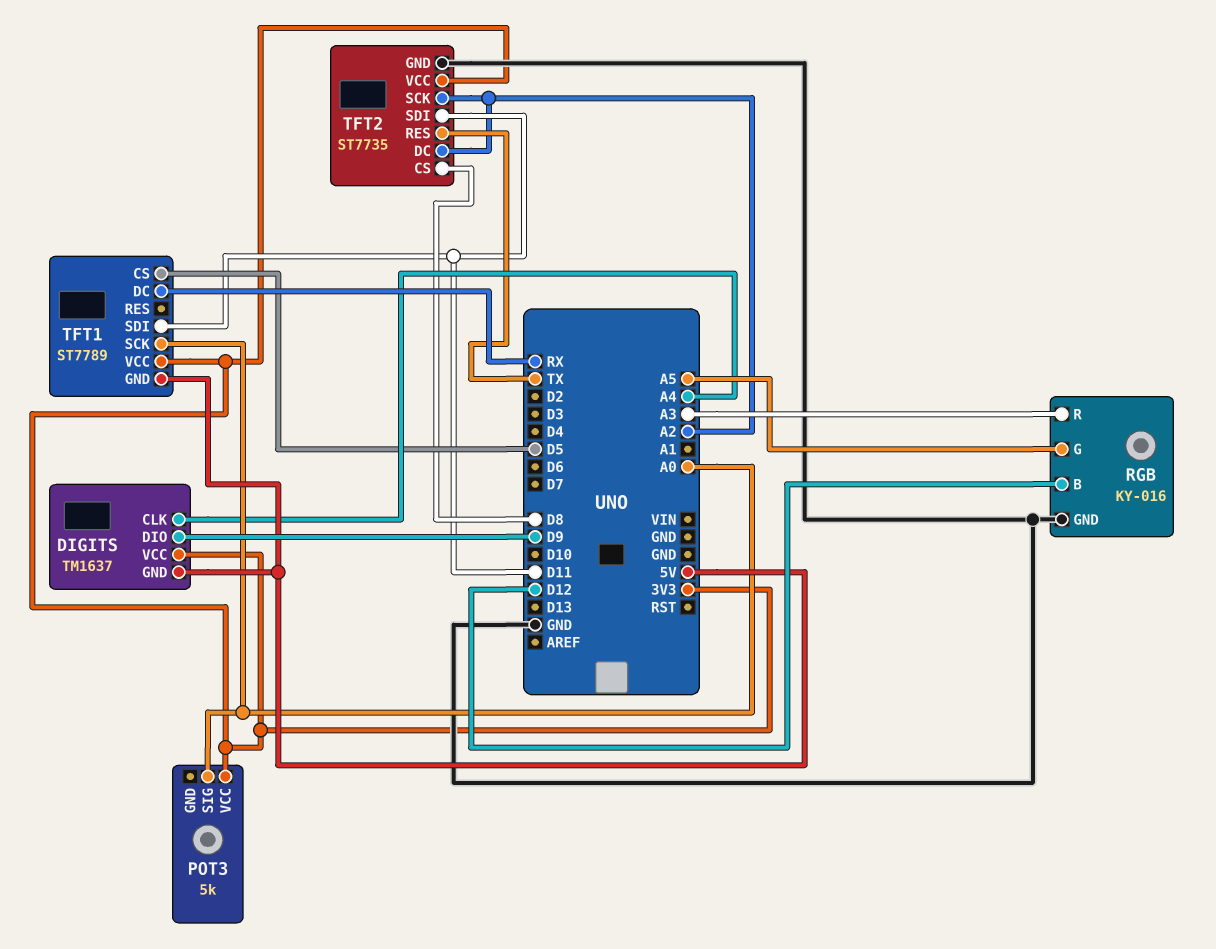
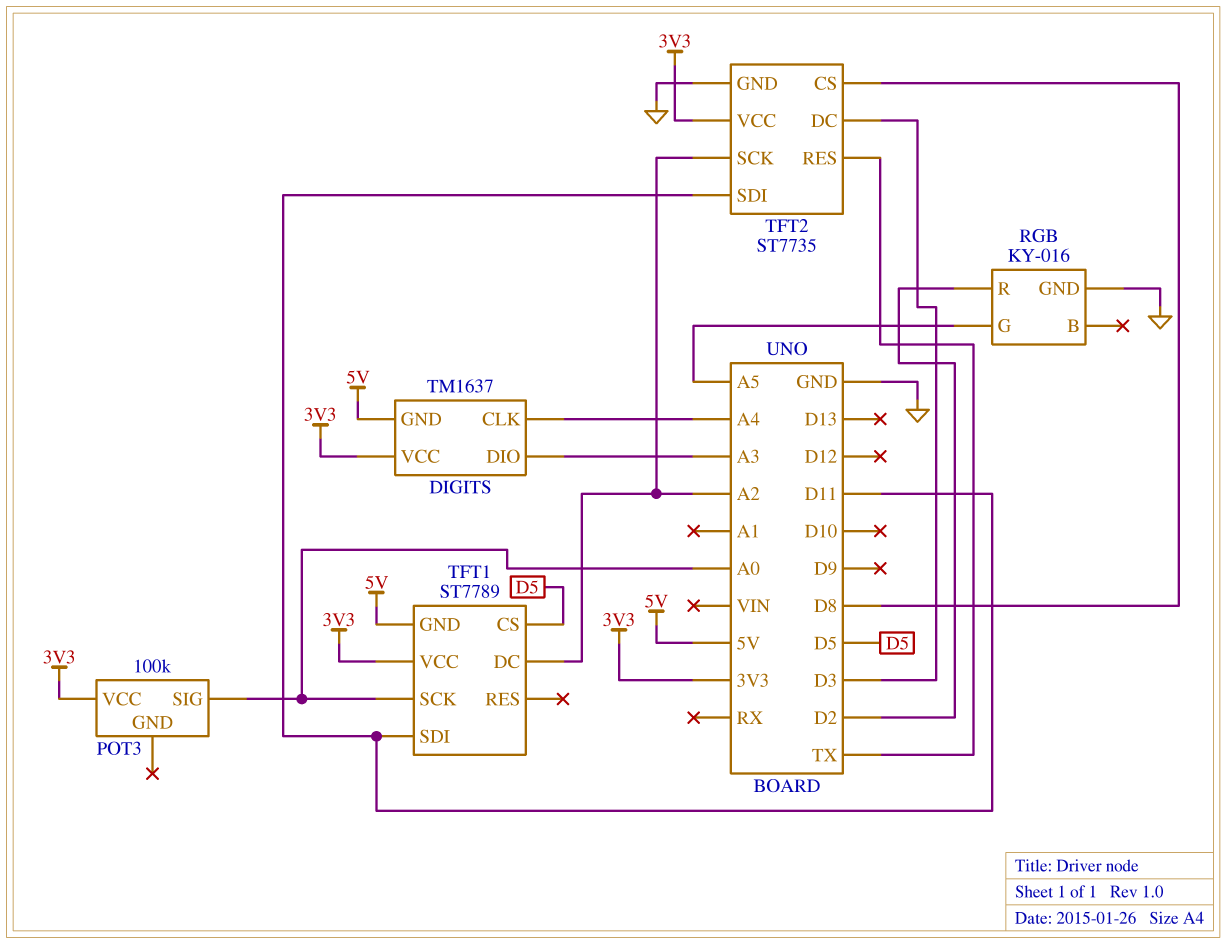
DIGITS pin DIO: D9 -> A3
POT3: 5k -> 100k
RGB pin B: D12 -> none
RGB pin R: A3 -> D2
TFT1 pin DC: RX -> A2
TFT2 pin DC: A2 -> D3

